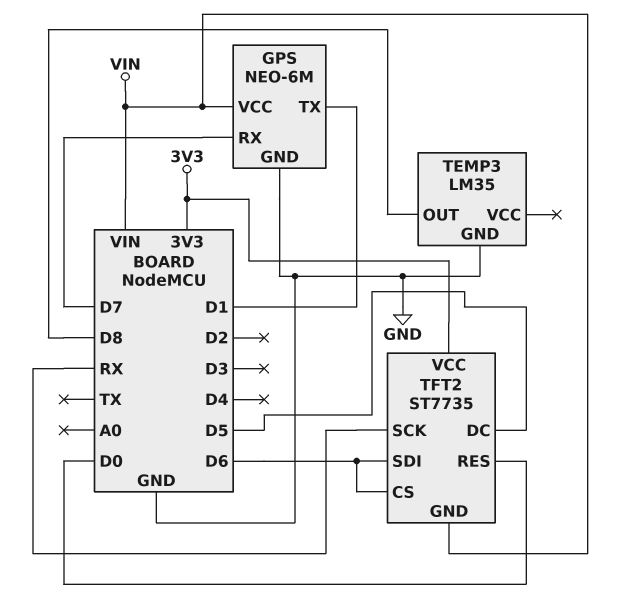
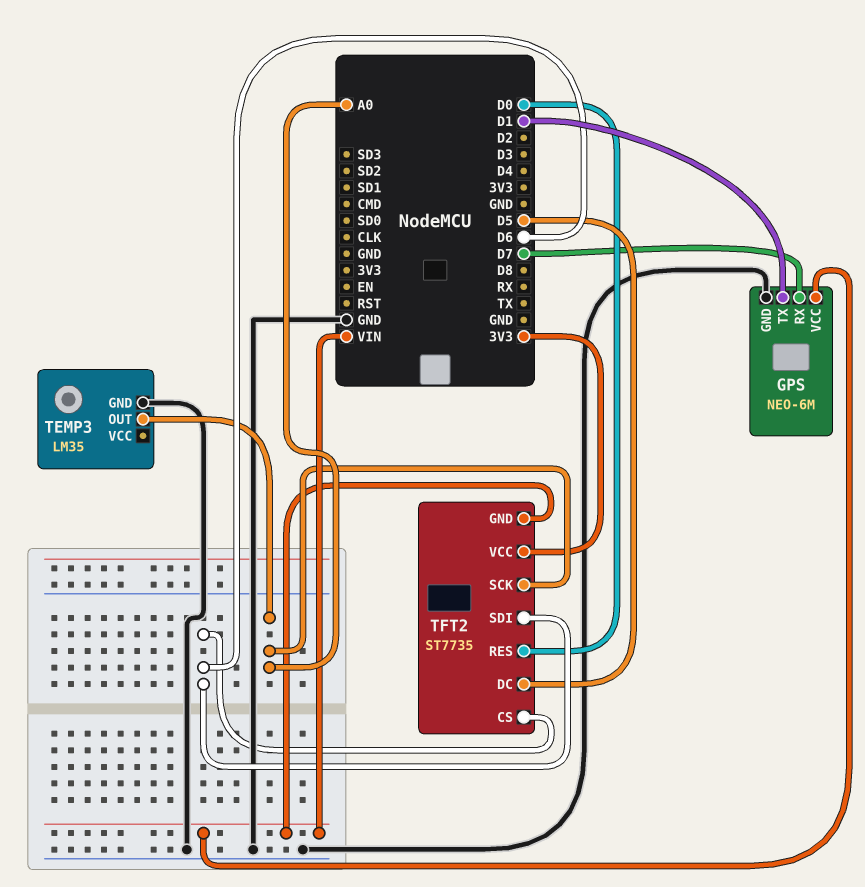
TEMP3 pin OUT: D8 -> A0
TFT2 pin SCK: RX -> A0

